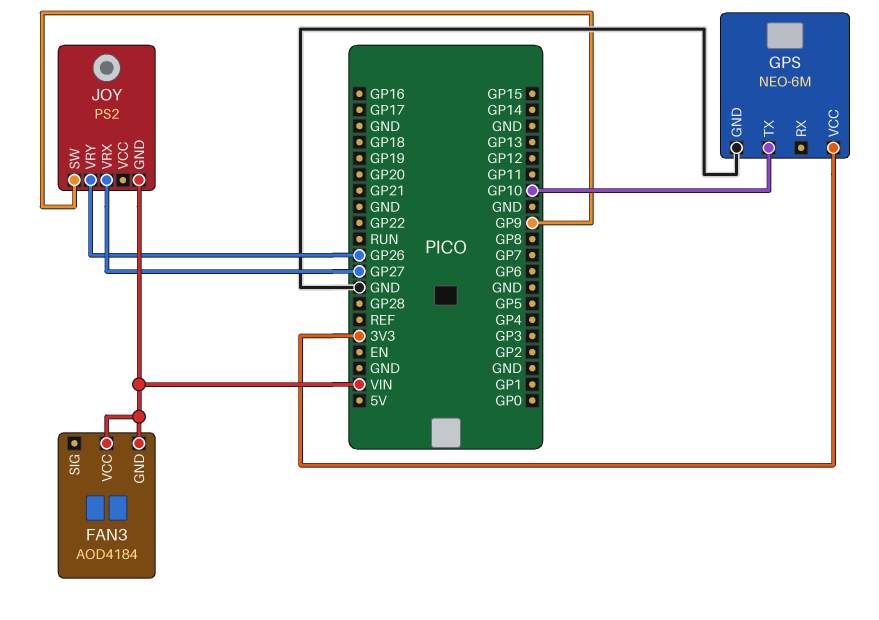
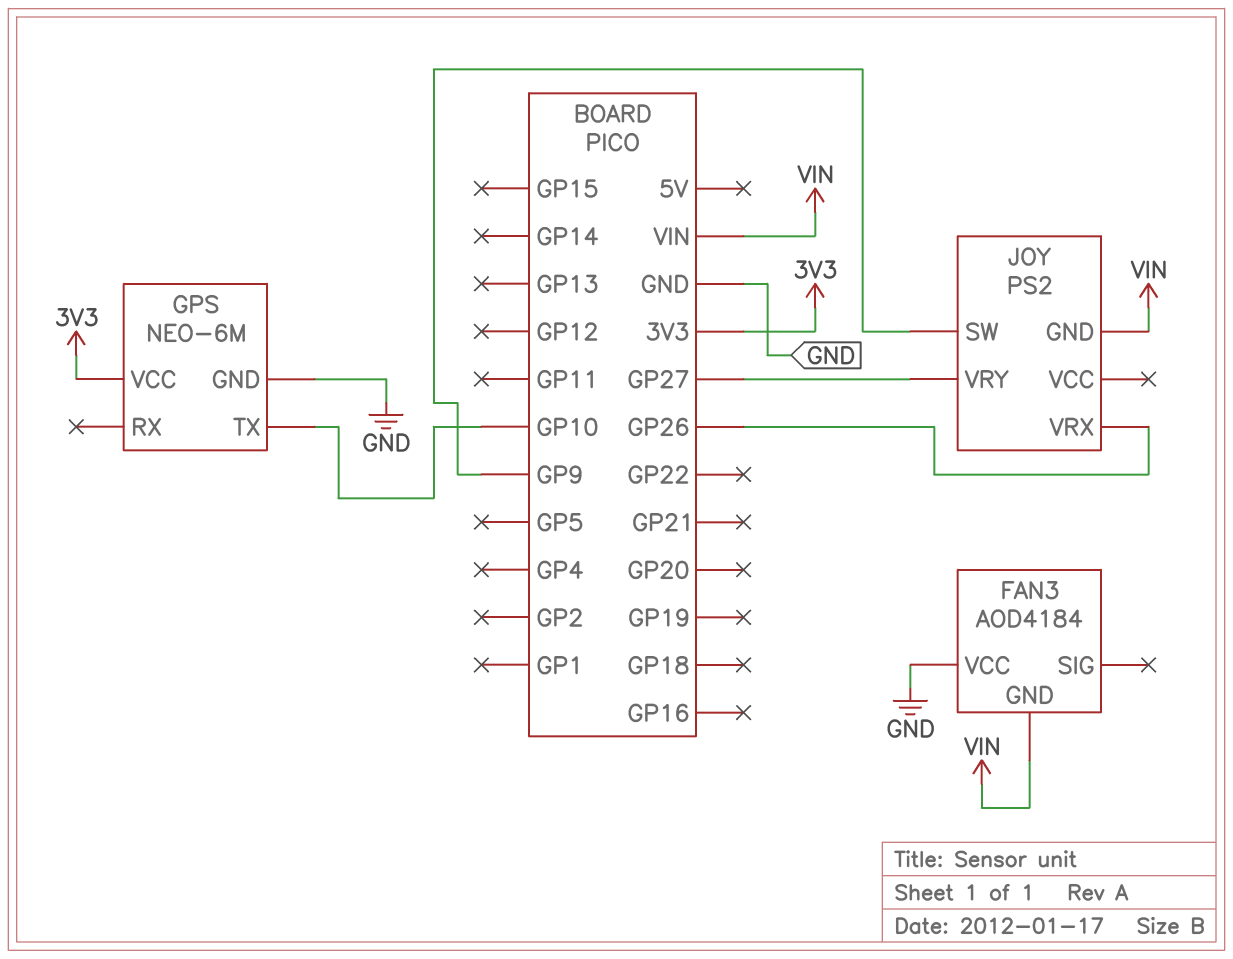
FAN3 pin VCC: VIN -> GND
JOY pin VRX: GP27 -> GP26
JOY pin VRY: GP26 -> GP27

